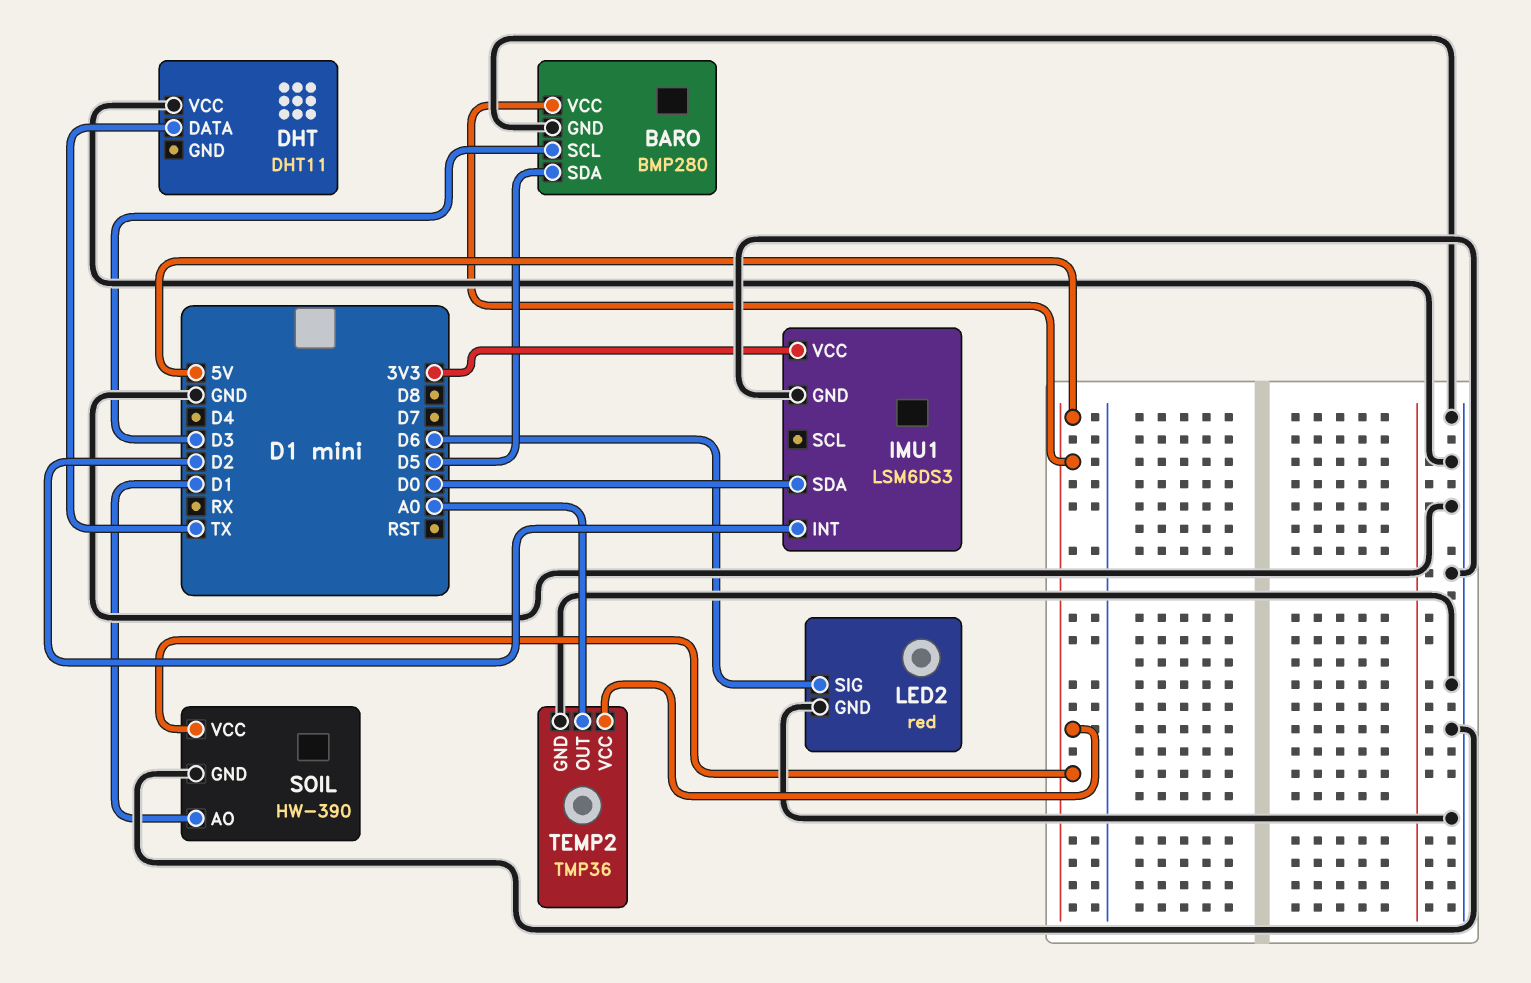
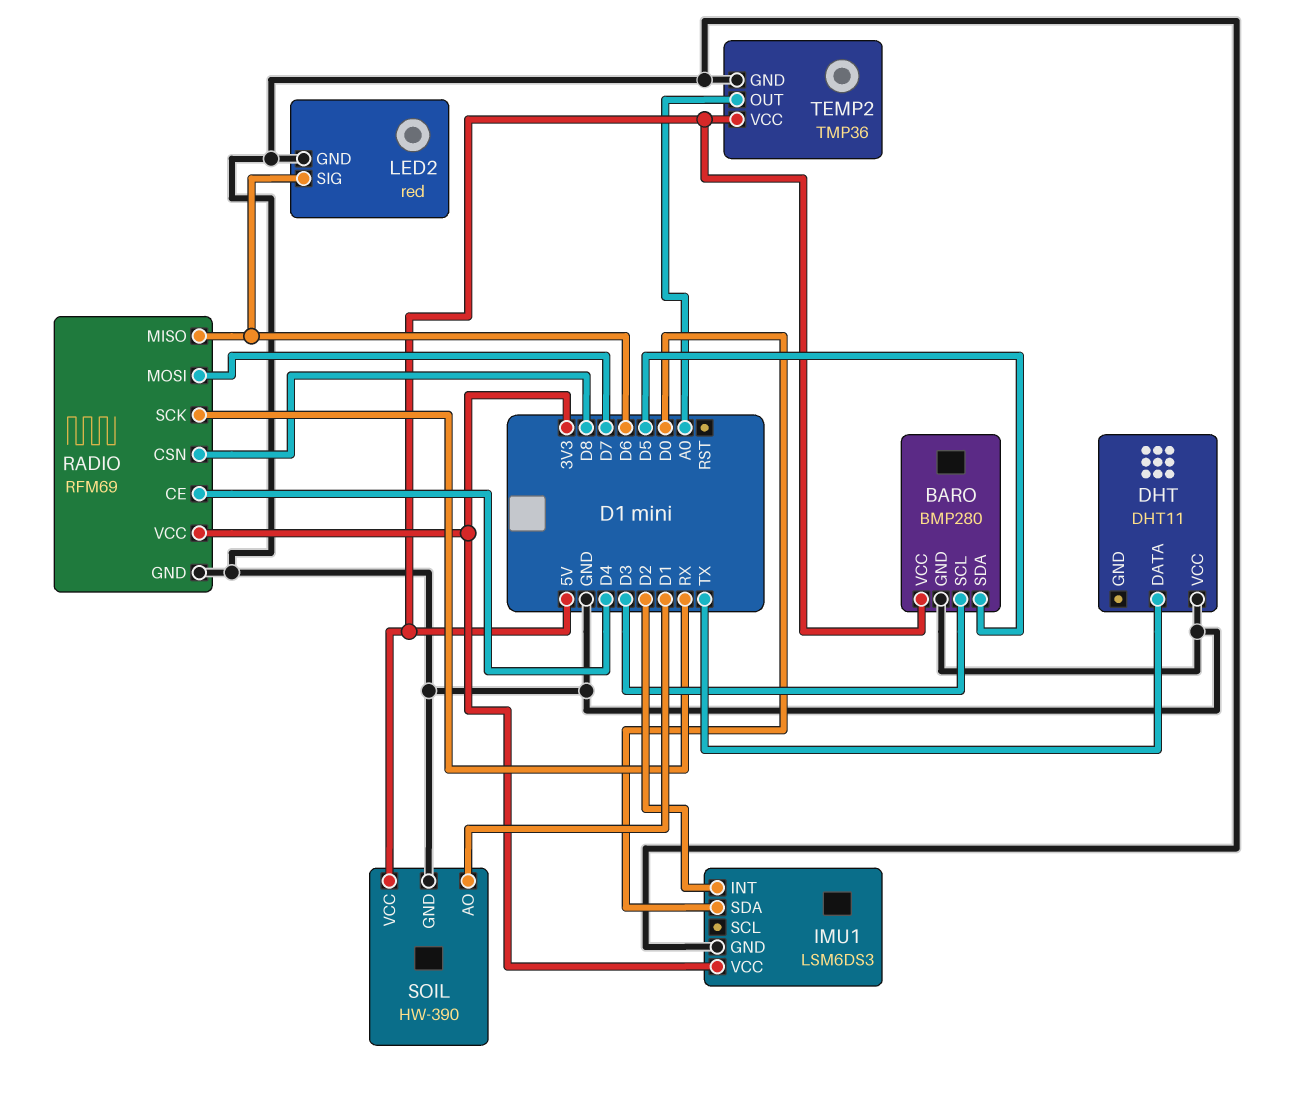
RADIO: none -> RFM69
RADIO pin CE: none -> D4
RADIO pin CSN: none -> D8
RADIO pin GND: none -> GND
RADIO pin MISO: none -> D6
RADIO pin MOSI: none -> D7
RADIO pin SCK: none -> RX
RADIO pin VCC: none -> 3V3

